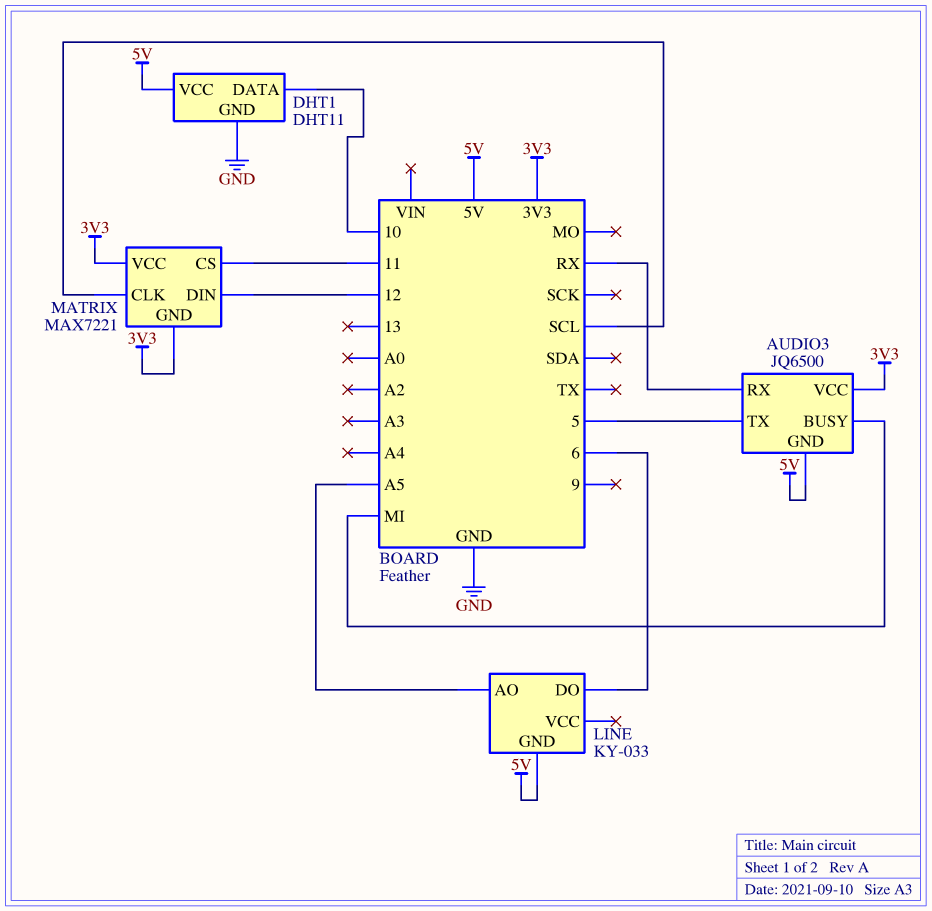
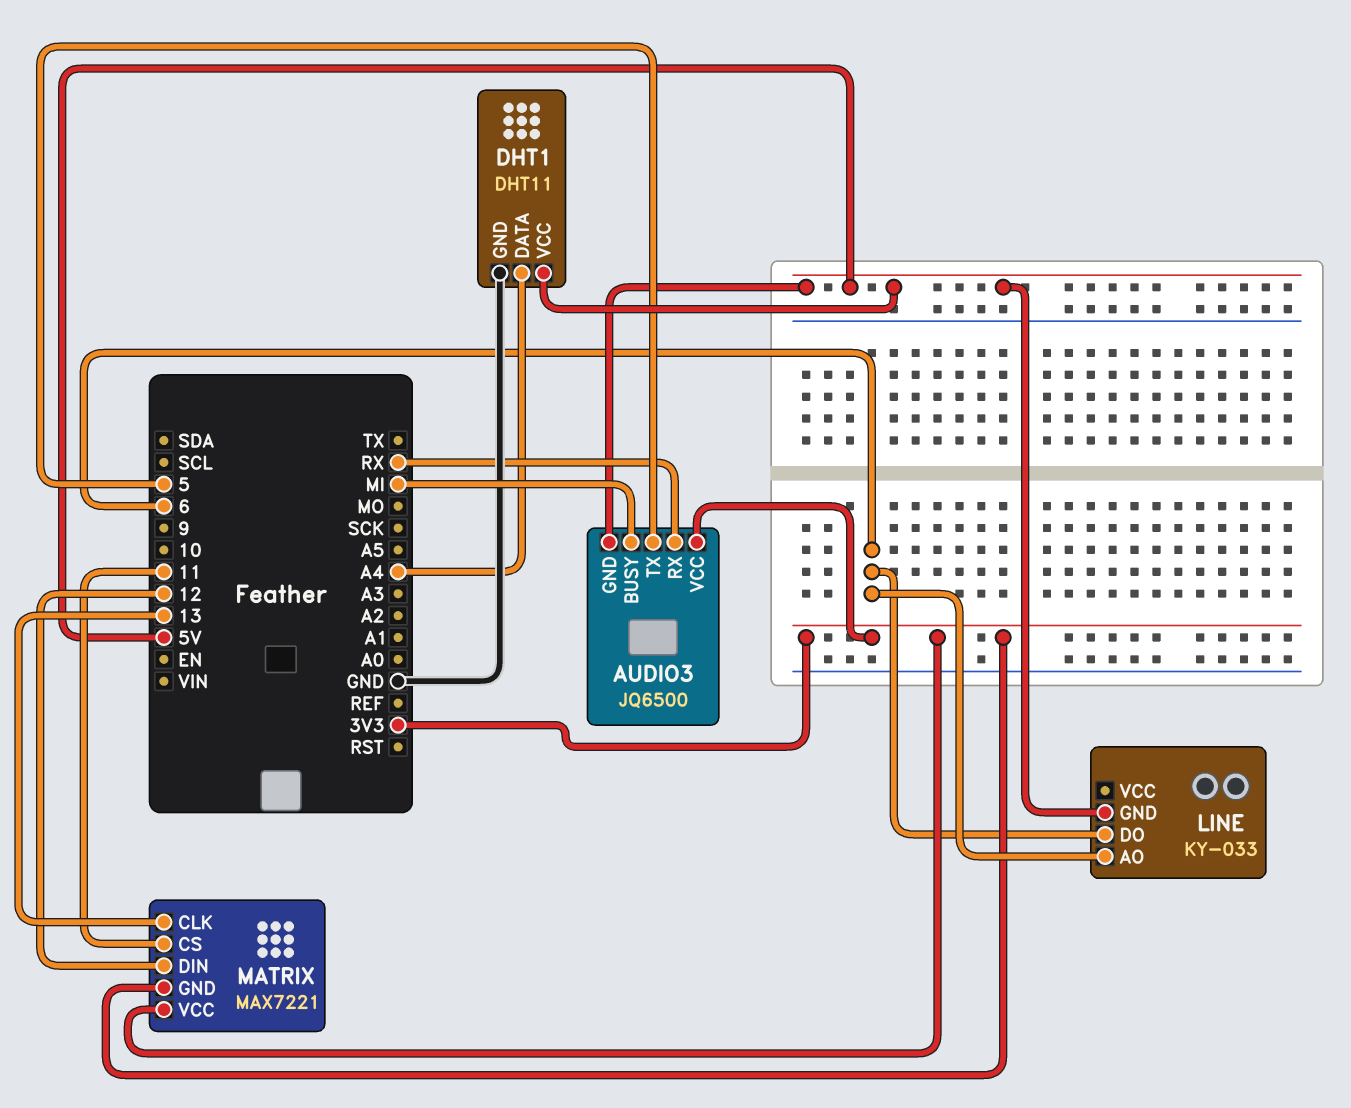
DHT1 pin DATA: 10 -> A4
LINE pin AO: A5 -> 6
MATRIX pin CLK: SCL -> 13

